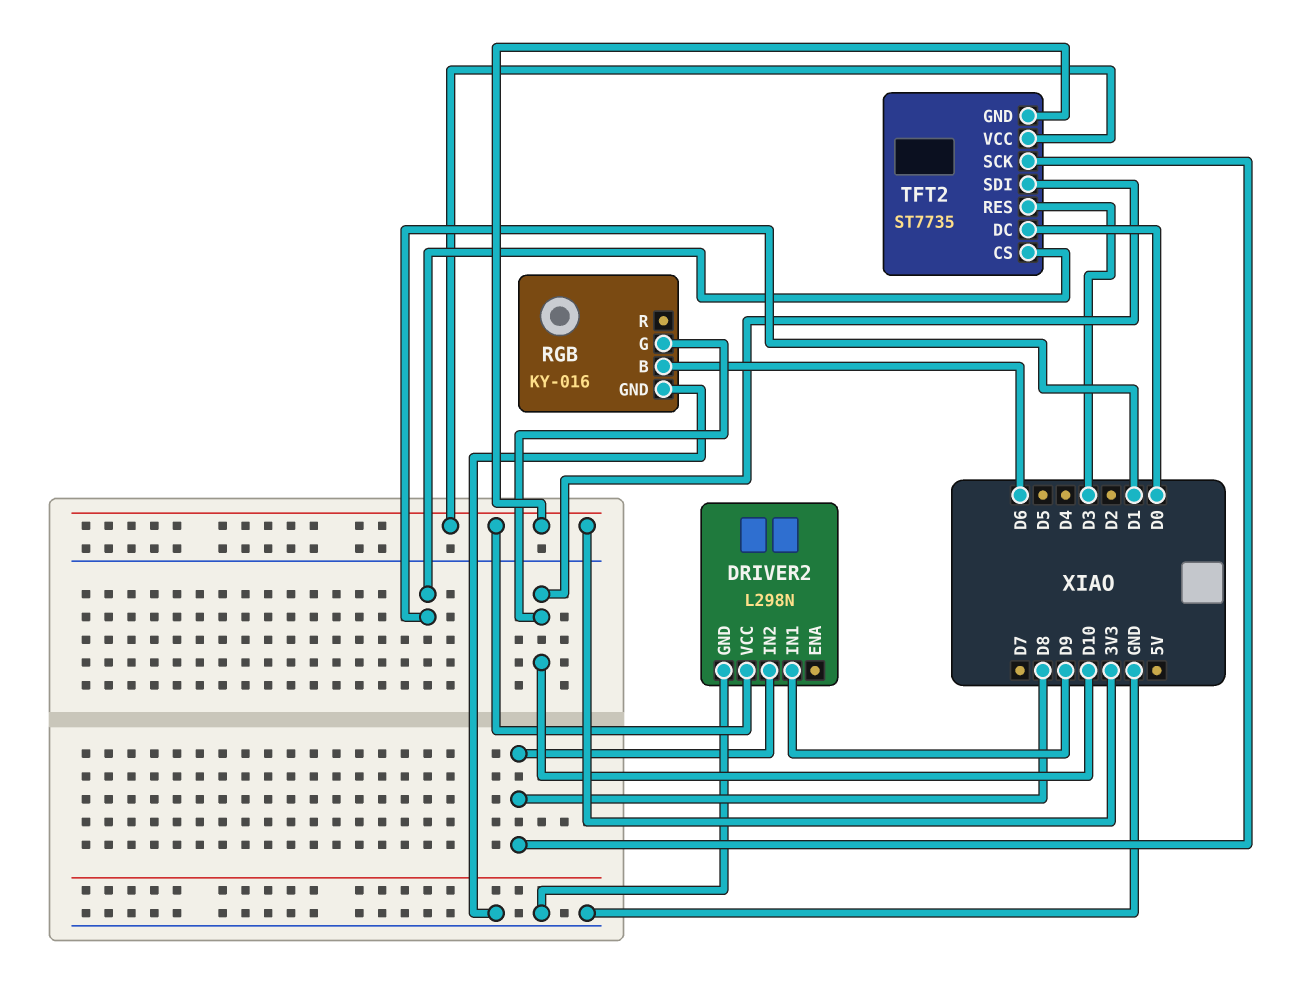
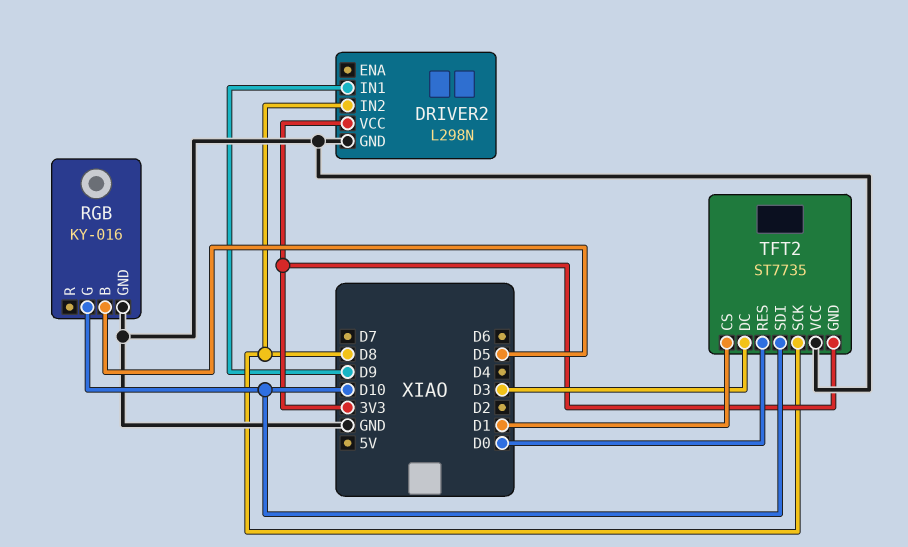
RGB pin B: D6 -> D5
TFT2 pin DC: D0 -> D3
TFT2 pin RES: D3 -> D0
TFT2 pin VCC: 3V3 -> GND

